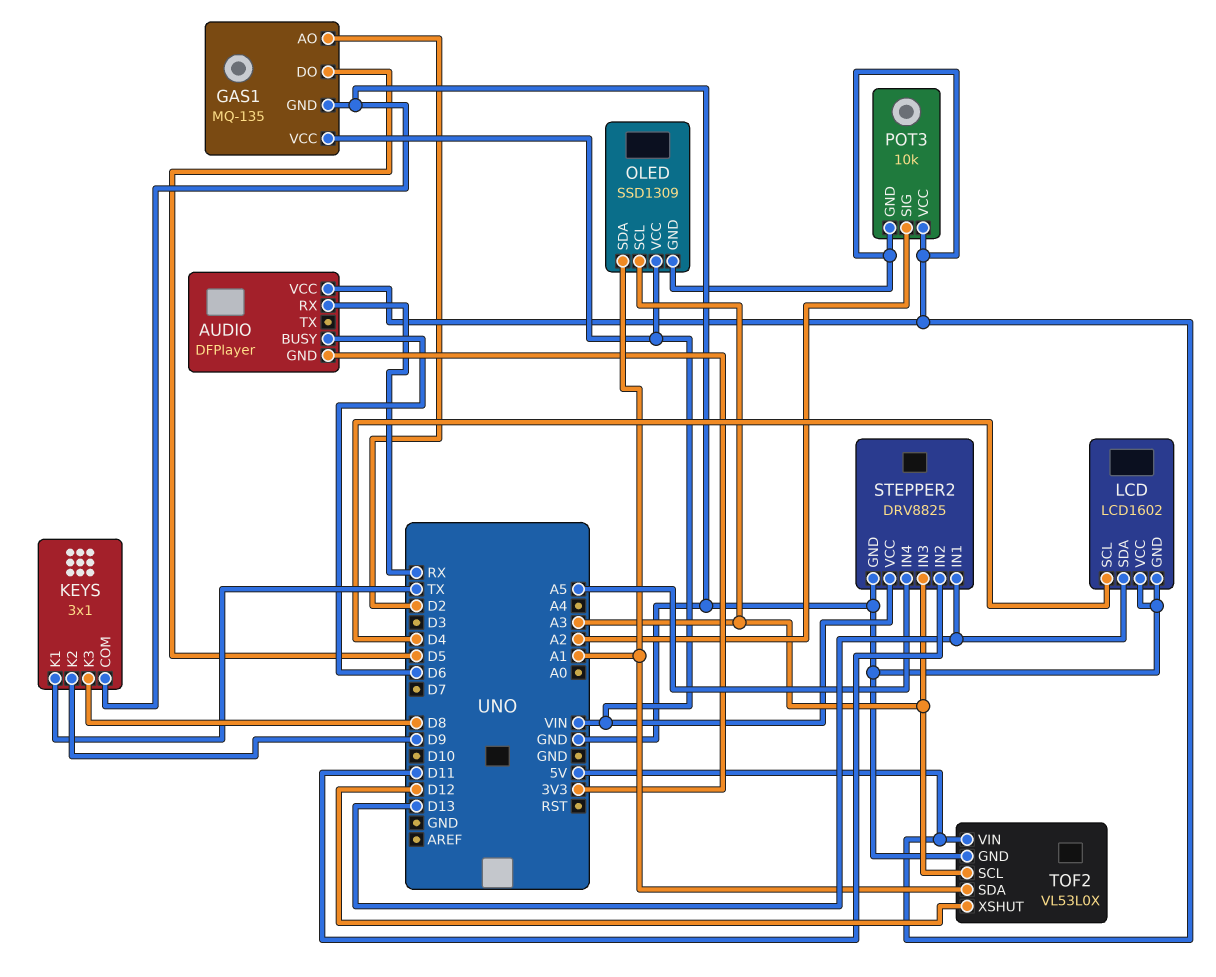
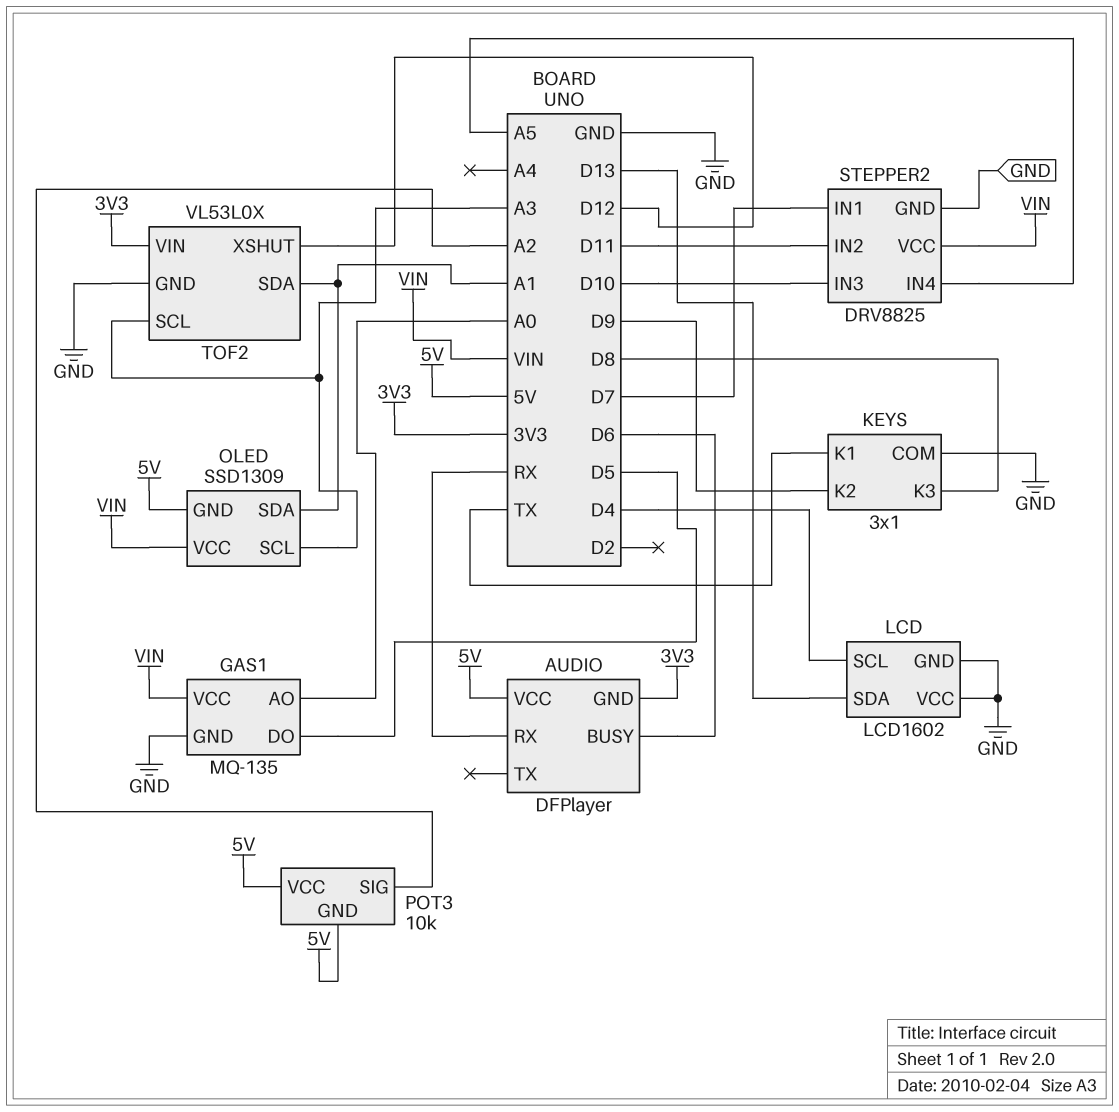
GAS1 pin AO: D2 -> A0
STEPPER2 pin IN1: D13 -> D7
STEPPER2 pin IN3: A3 -> D10
TOF2 pin VIN: 5V -> 3V3

